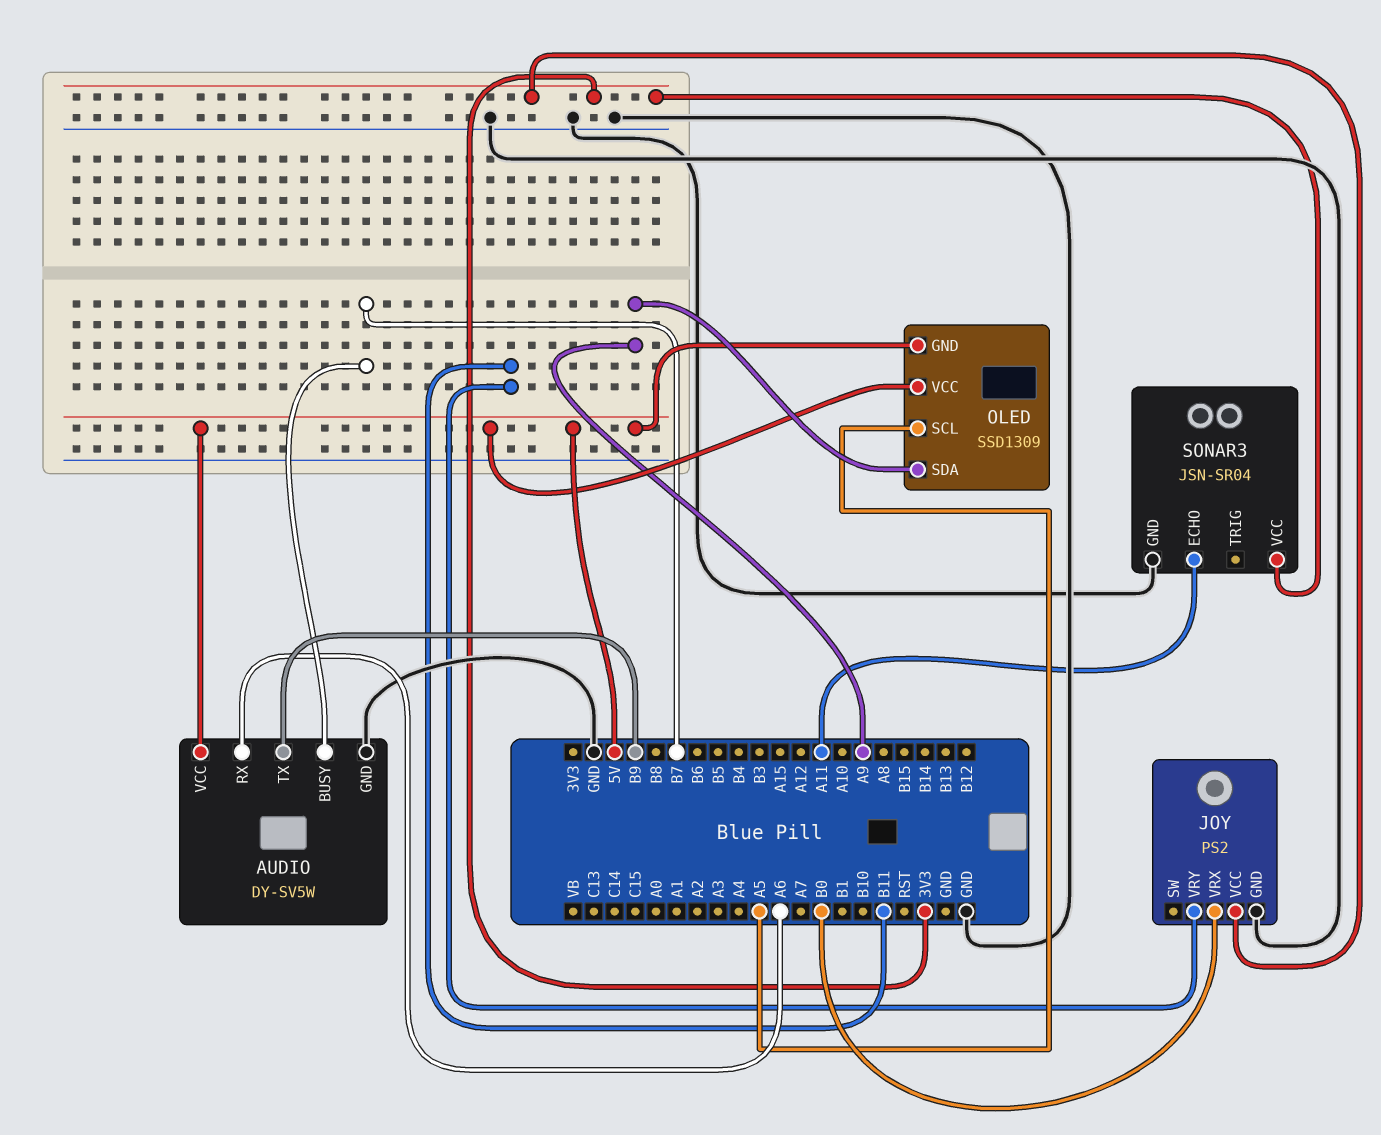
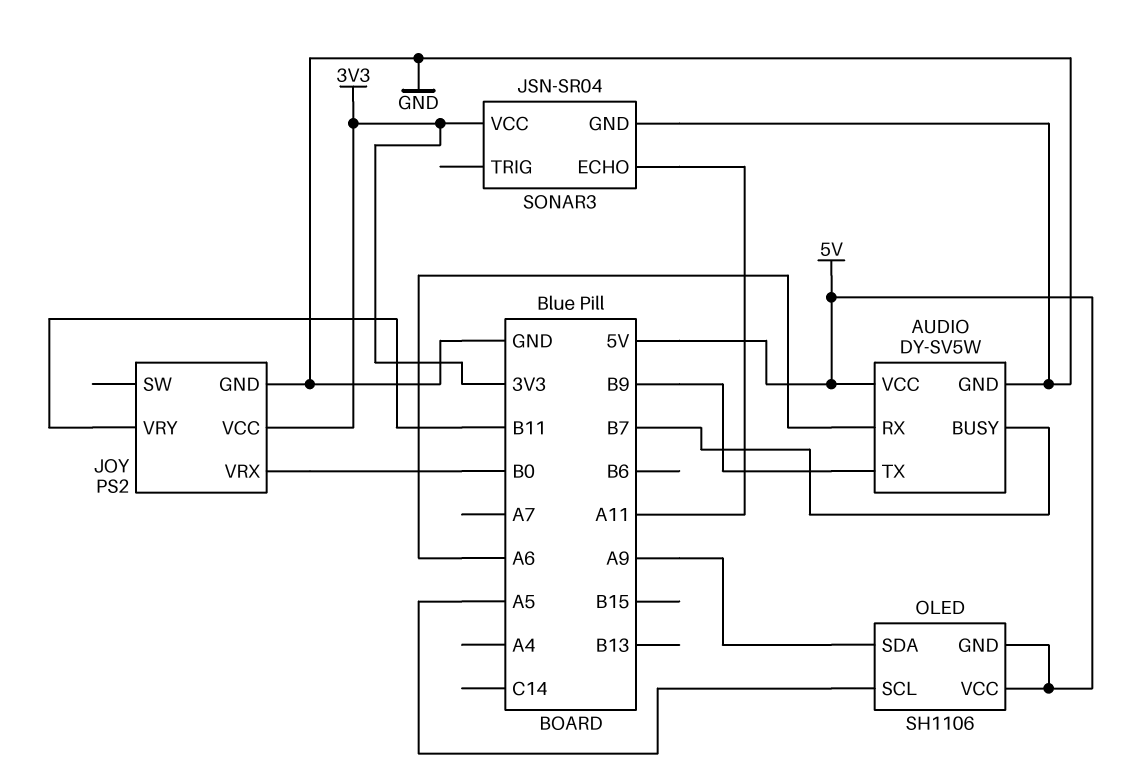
OLED: SSD1309 -> SH1106

